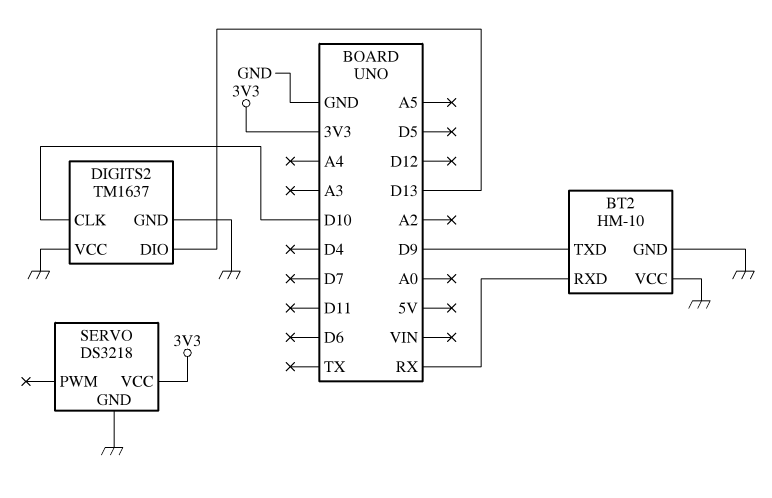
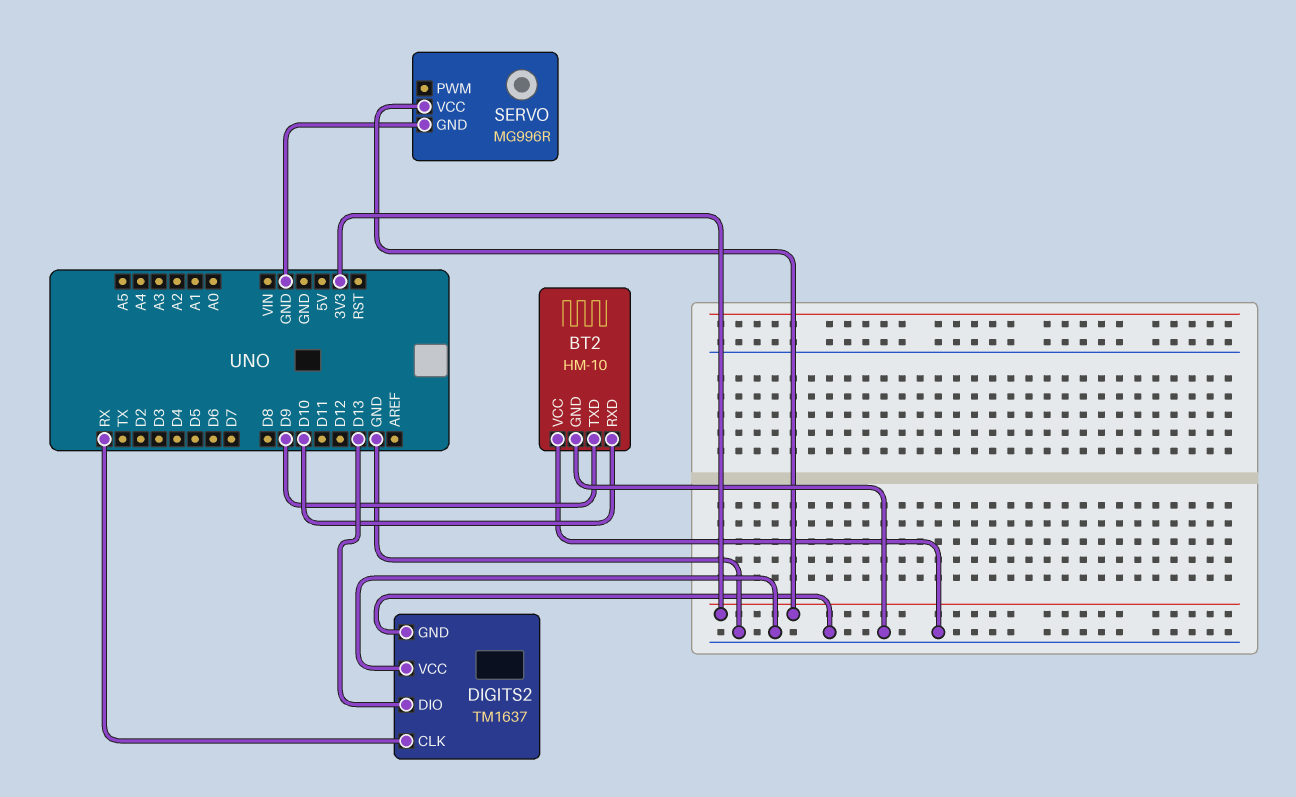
BT2 pin RXD: RX -> D10
DIGITS2 pin CLK: D10 -> RX
SERVO: DS3218 -> MG996R

